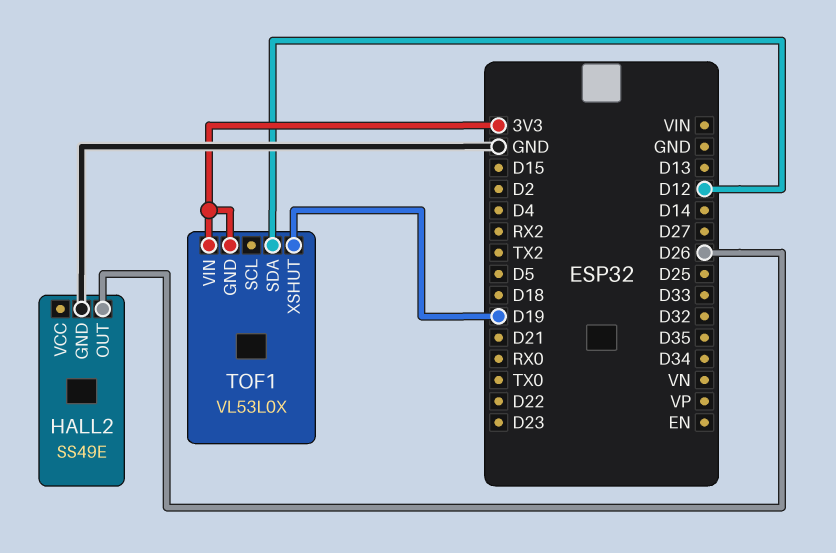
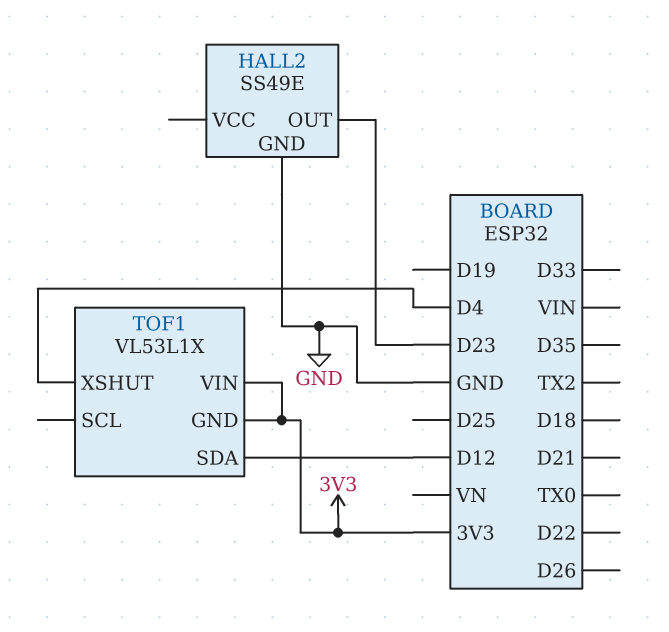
HALL2 pin OUT: D26 -> D23
TOF1: VL53L0X -> VL53L1X
TOF1 pin XSHUT: D19 -> D4

